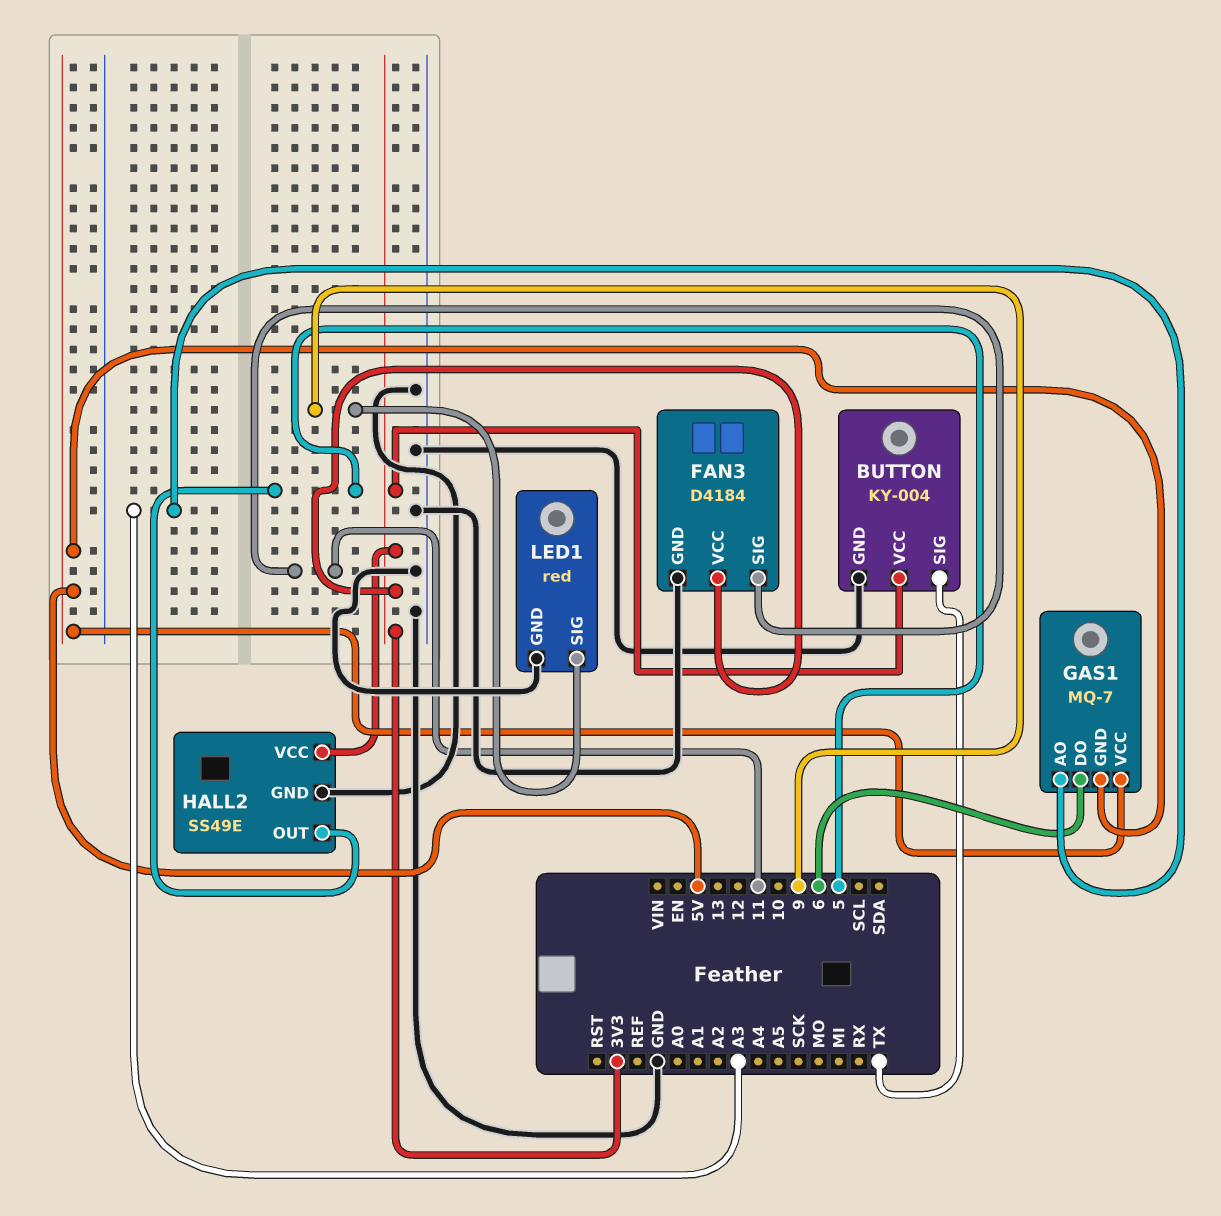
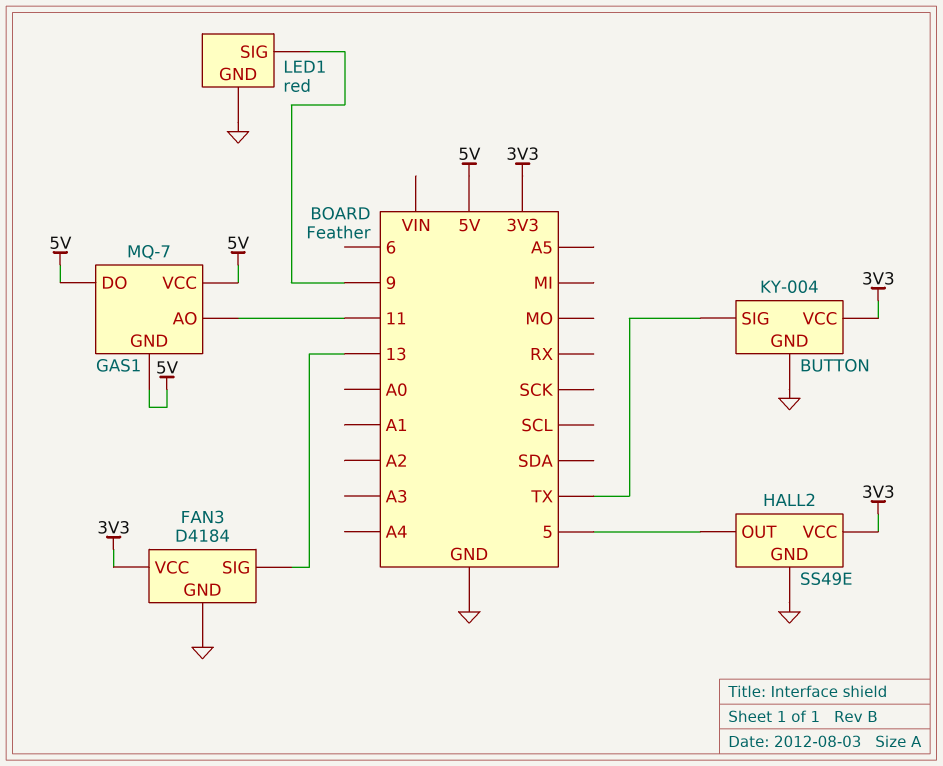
FAN3 pin SIG: 11 -> 13
GAS1 pin AO: A3 -> 11
GAS1 pin DO: 6 -> 5V

